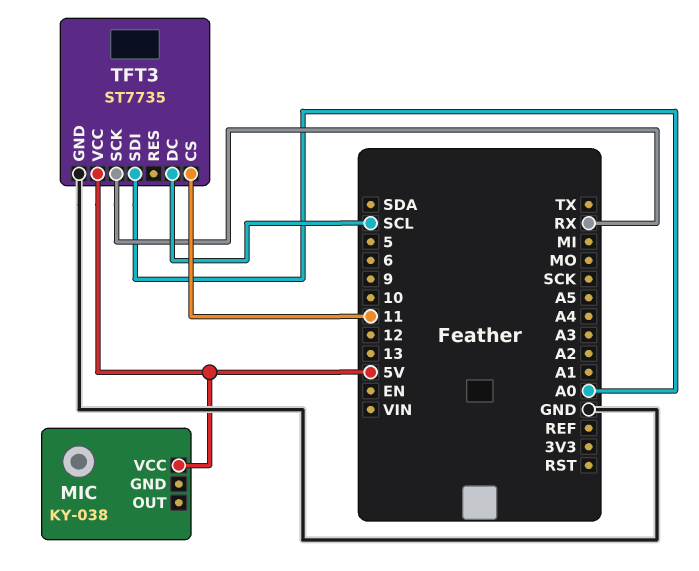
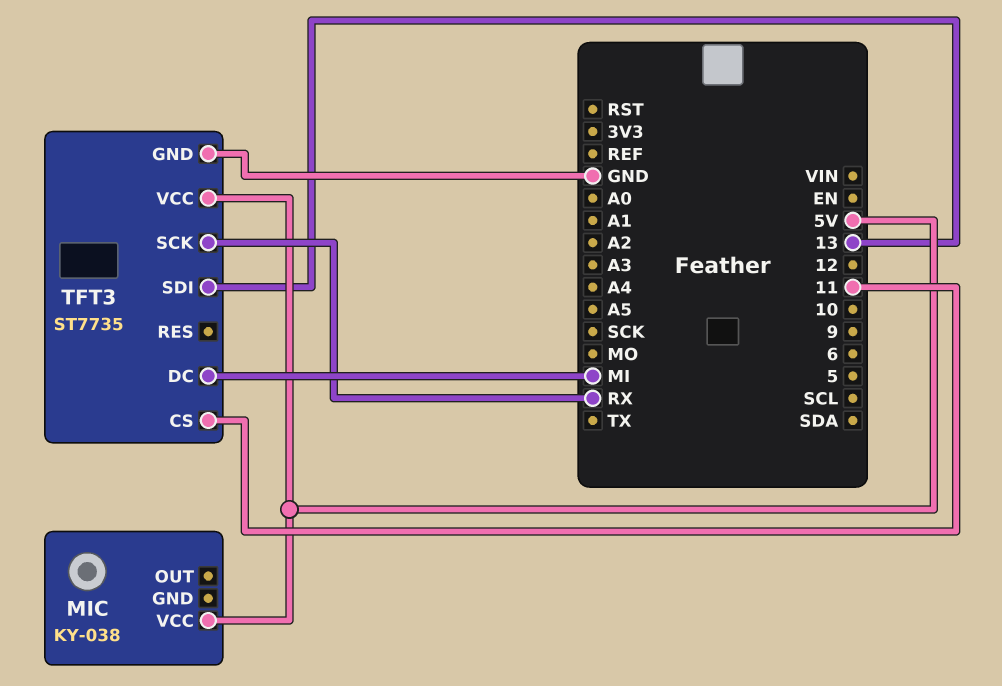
TFT3 pin DC: SCL -> MI
TFT3 pin SDI: A0 -> 13

